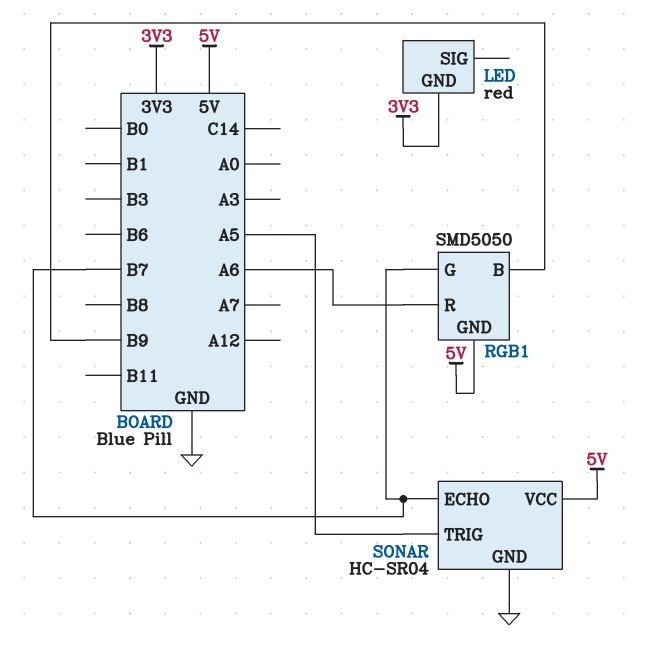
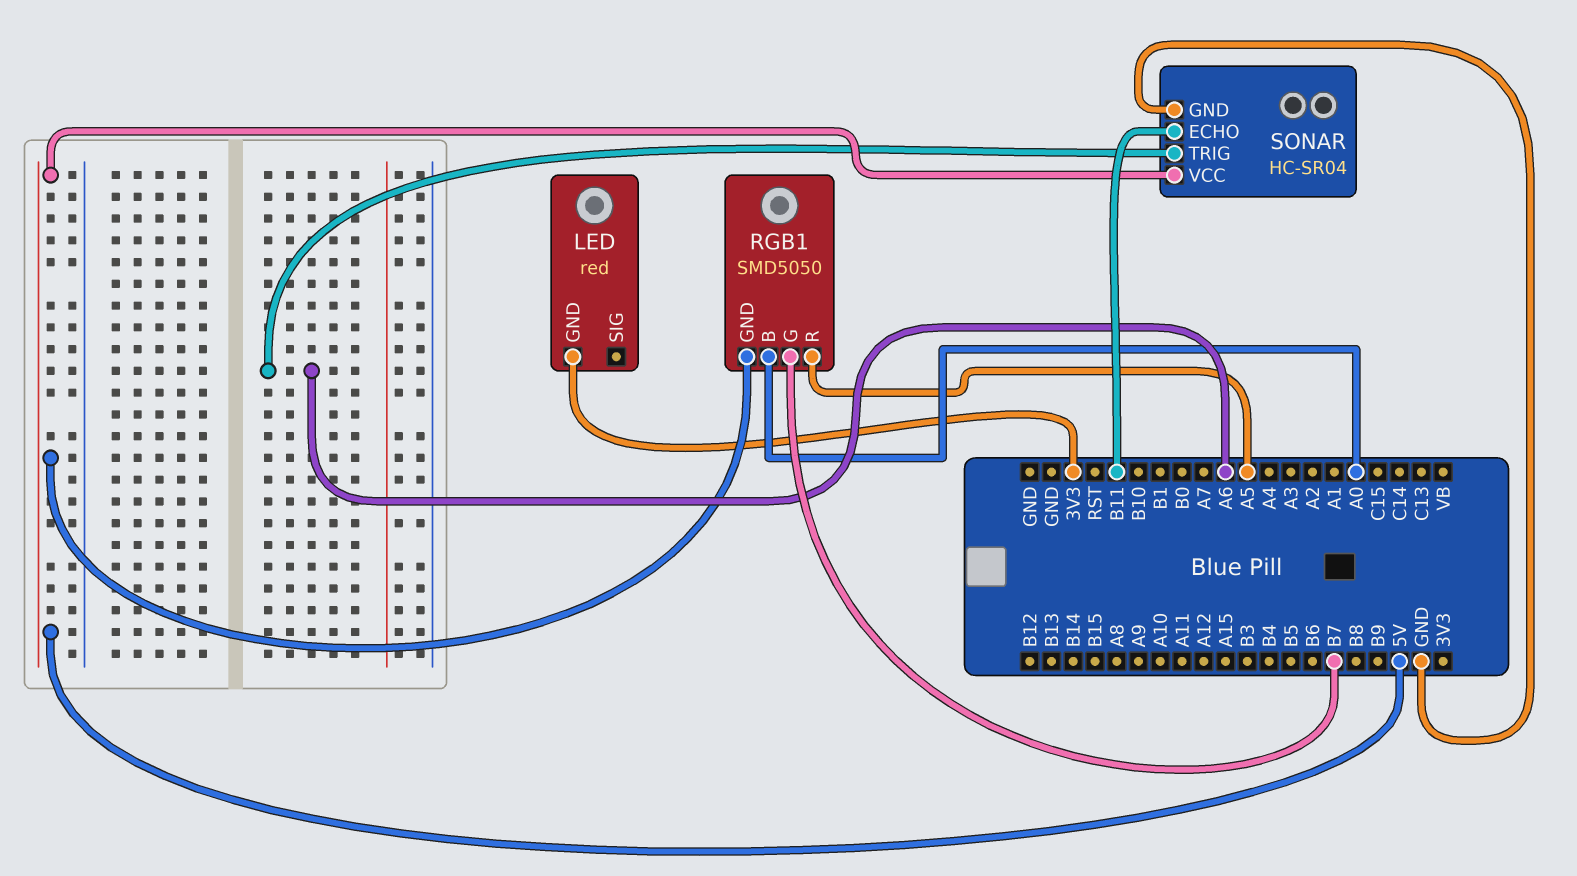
RGB1 pin B: B9 -> A0
RGB1 pin R: A6 -> A5
SONAR pin ECHO: B7 -> B11
SONAR pin TRIG: A5 -> A6

